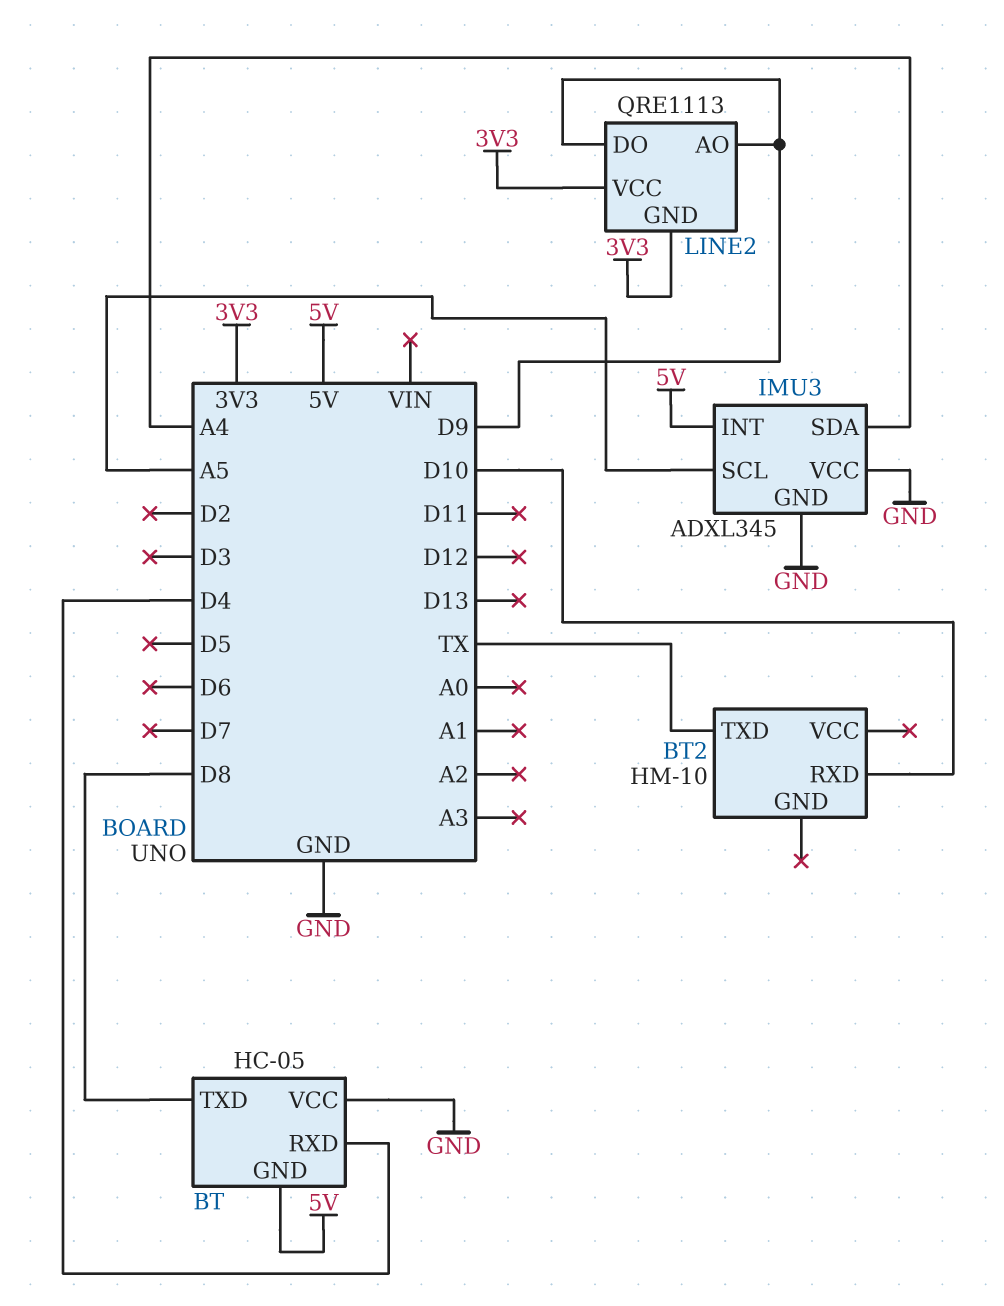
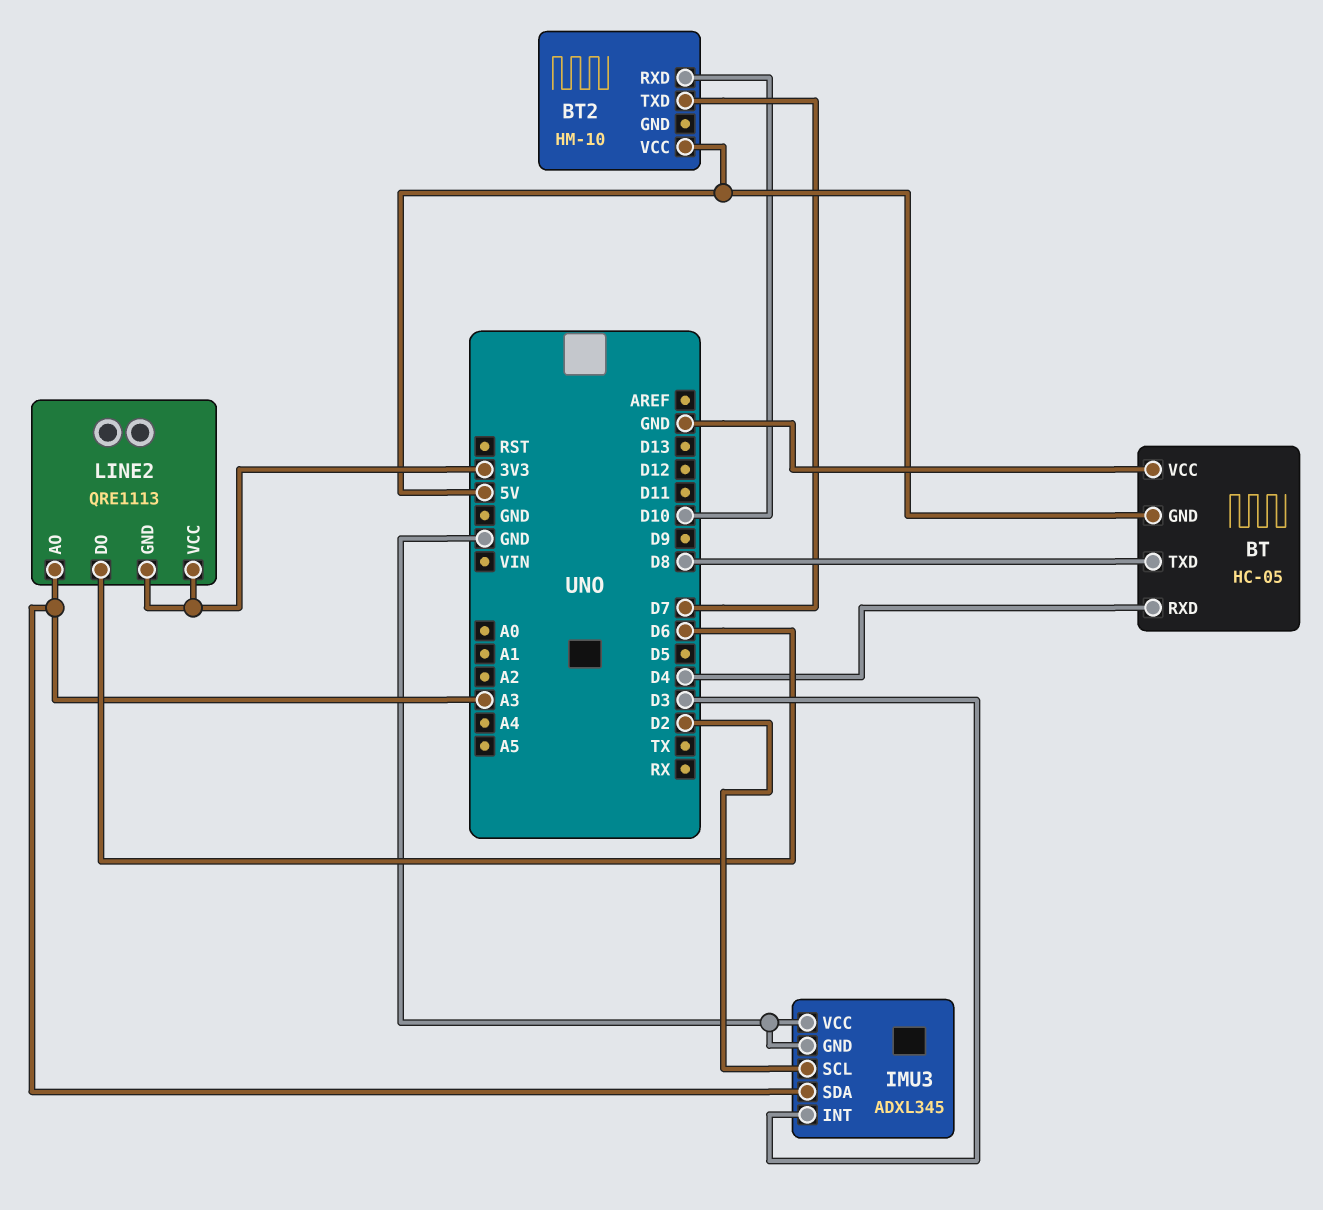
BT2 pin TXD: TX -> D7
BT2 pin VCC: none -> 5V
IMU3 pin INT: 5V -> D3
IMU3 pin SCL: A5 -> D2
IMU3 pin SDA: A4 -> A3
LINE2 pin AO: D9 -> A3
LINE2 pin DO: D9 -> D6

